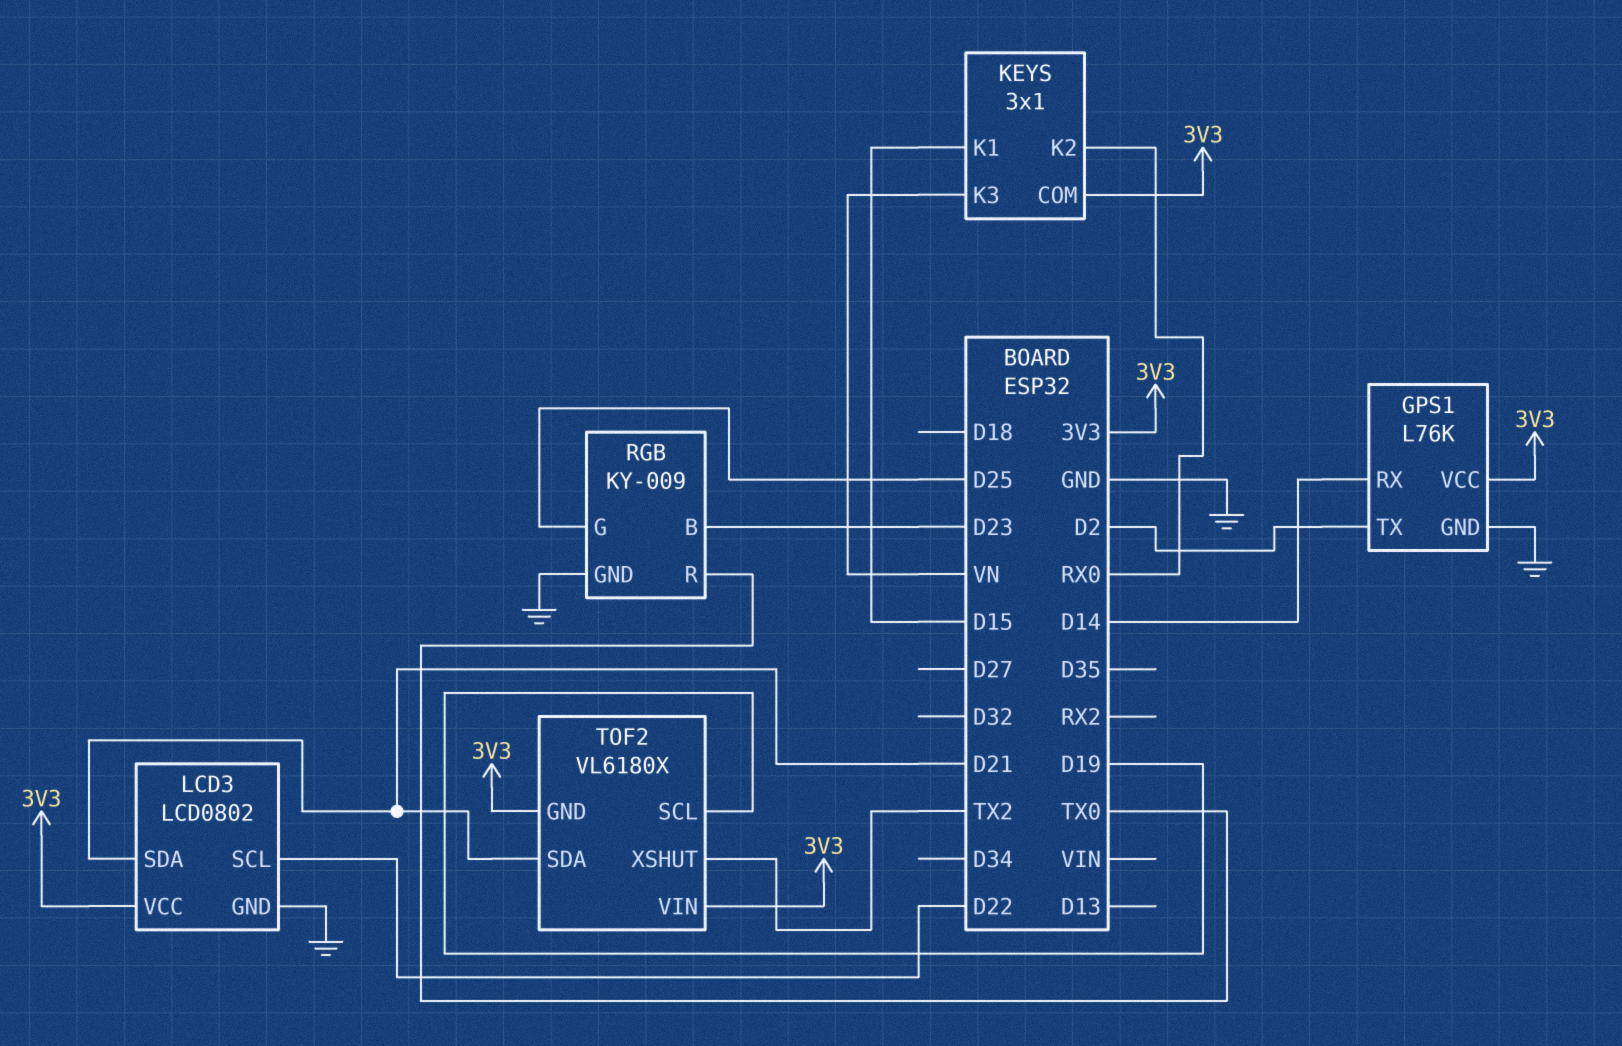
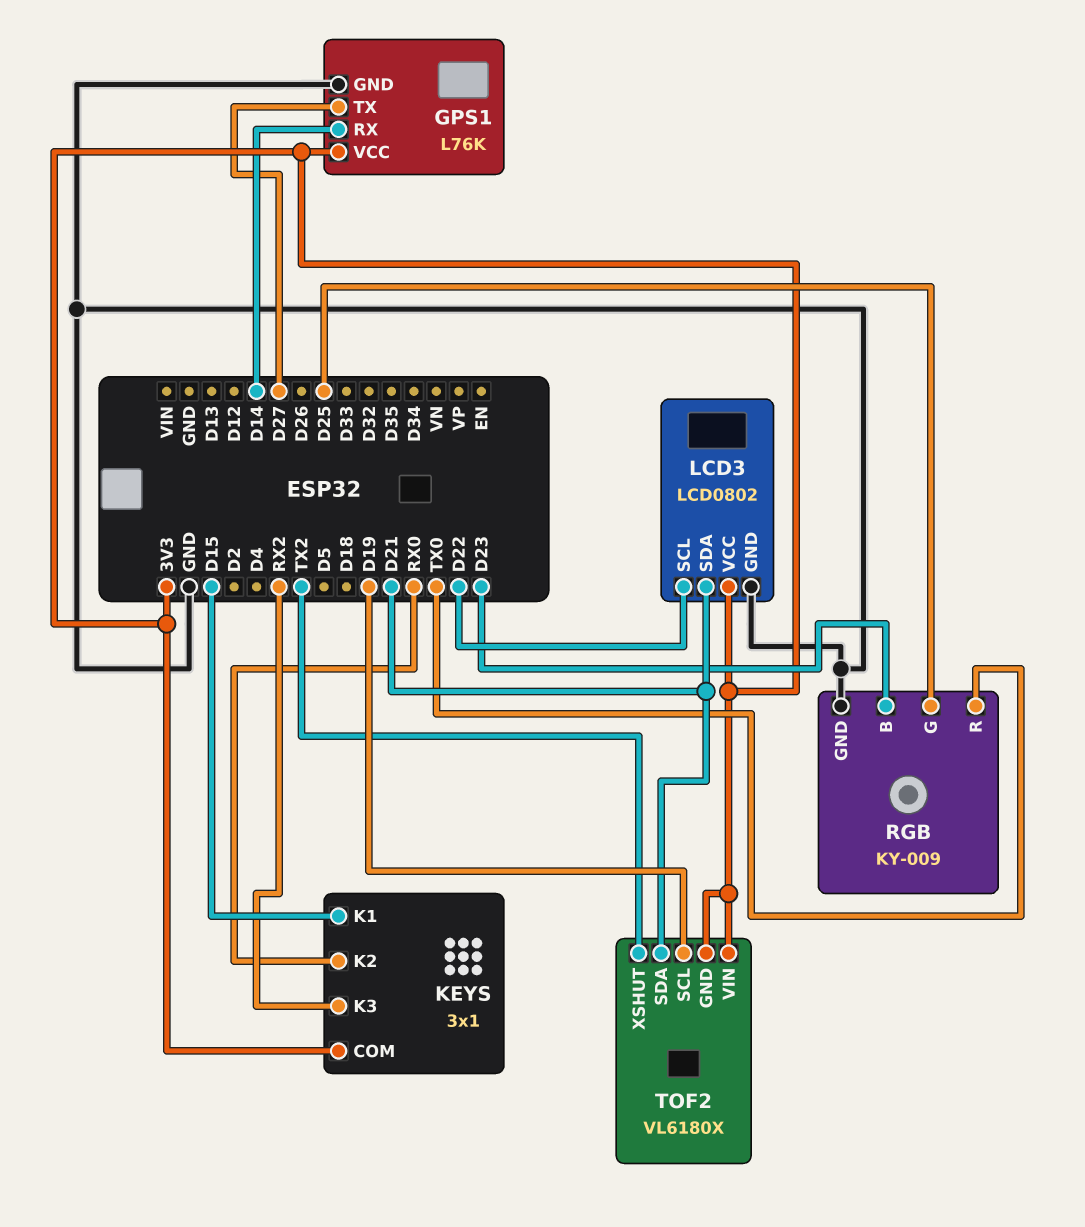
GPS1 pin TX: D2 -> D27
KEYS pin K3: VN -> RX2

